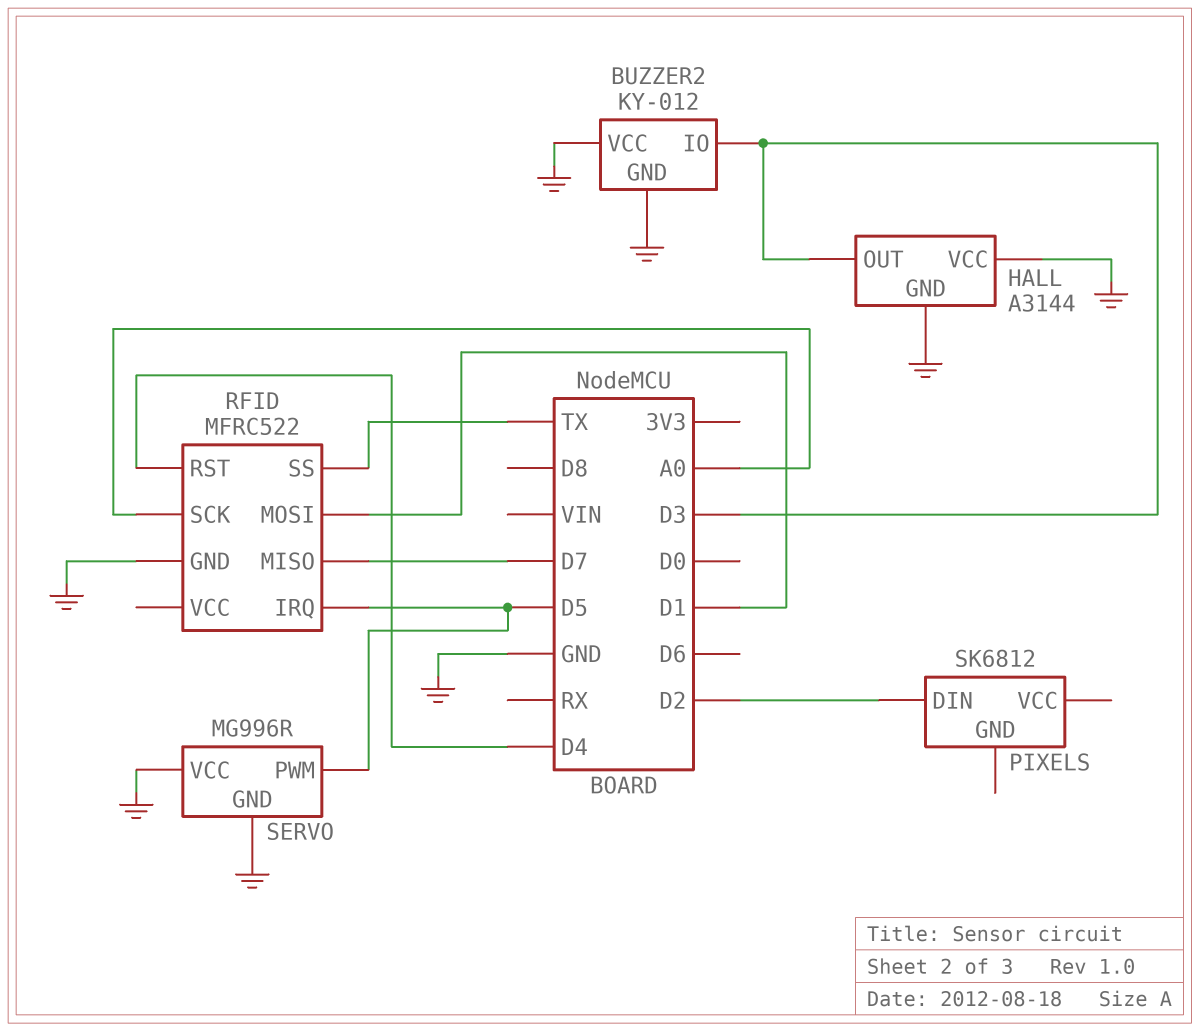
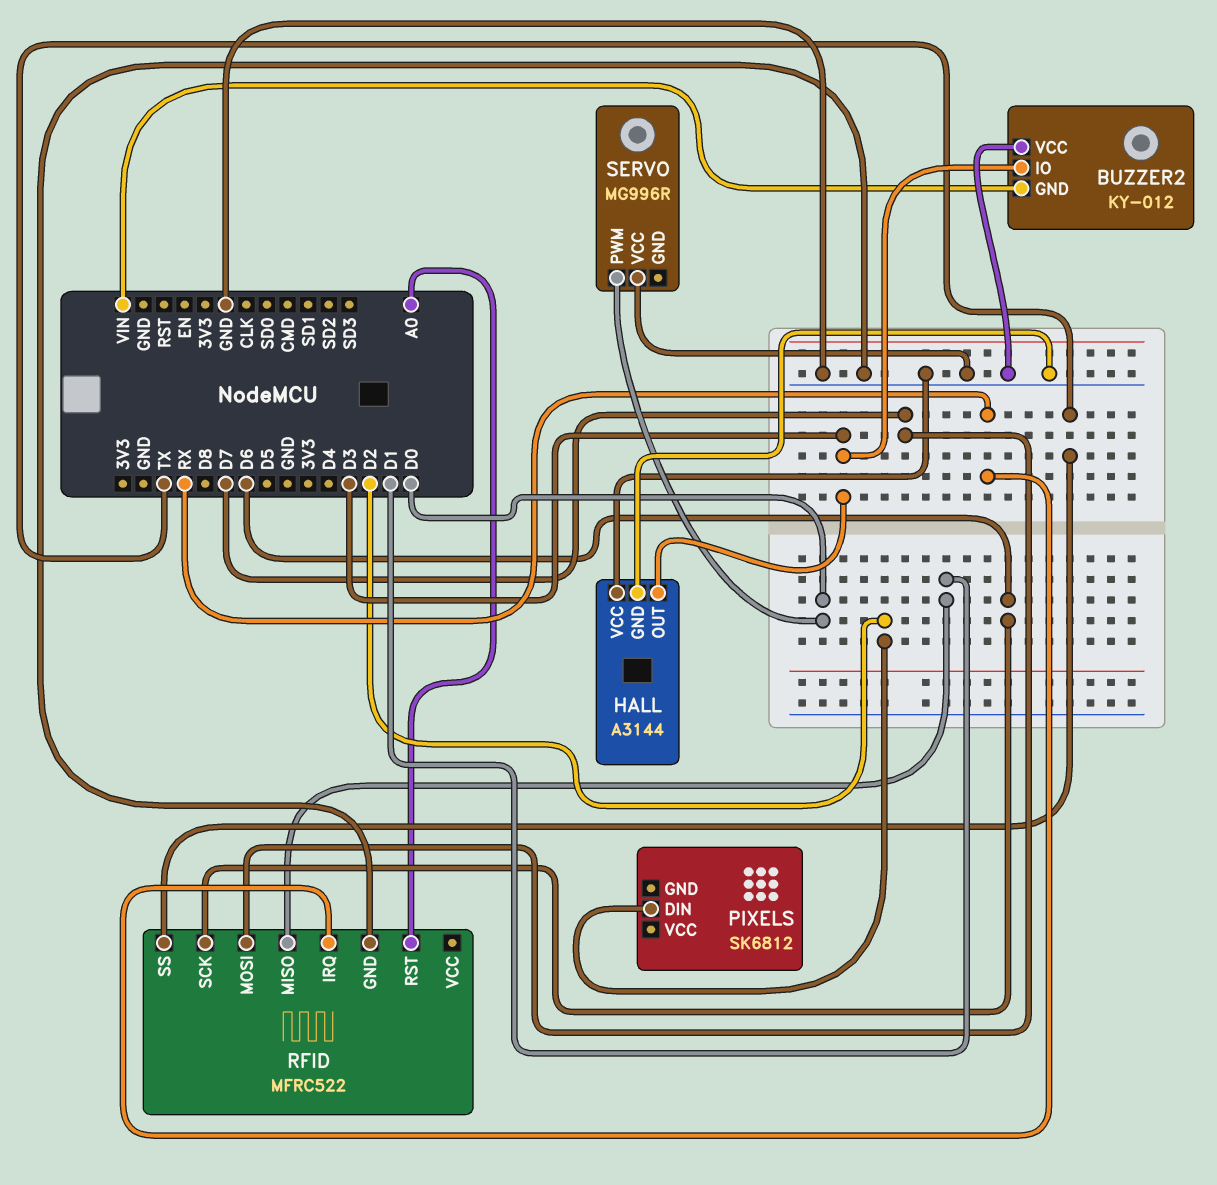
BUZZER2 pin GND: GND -> VIN
RFID pin IRQ: D5 -> RX
RFID pin MISO: D7 -> D1
RFID pin MOSI: D1 -> D7
RFID pin RST: D4 -> A0
RFID pin SCK: A0 -> D6
SERVO pin GND: GND -> none
SERVO pin PWM: D5 -> D0

